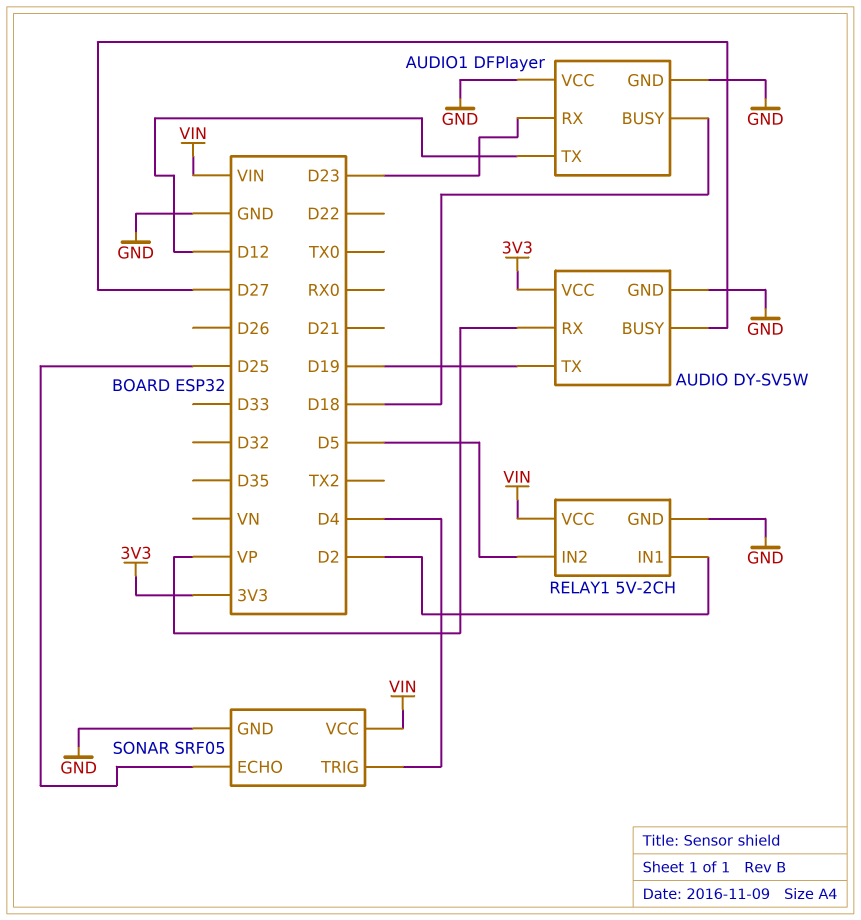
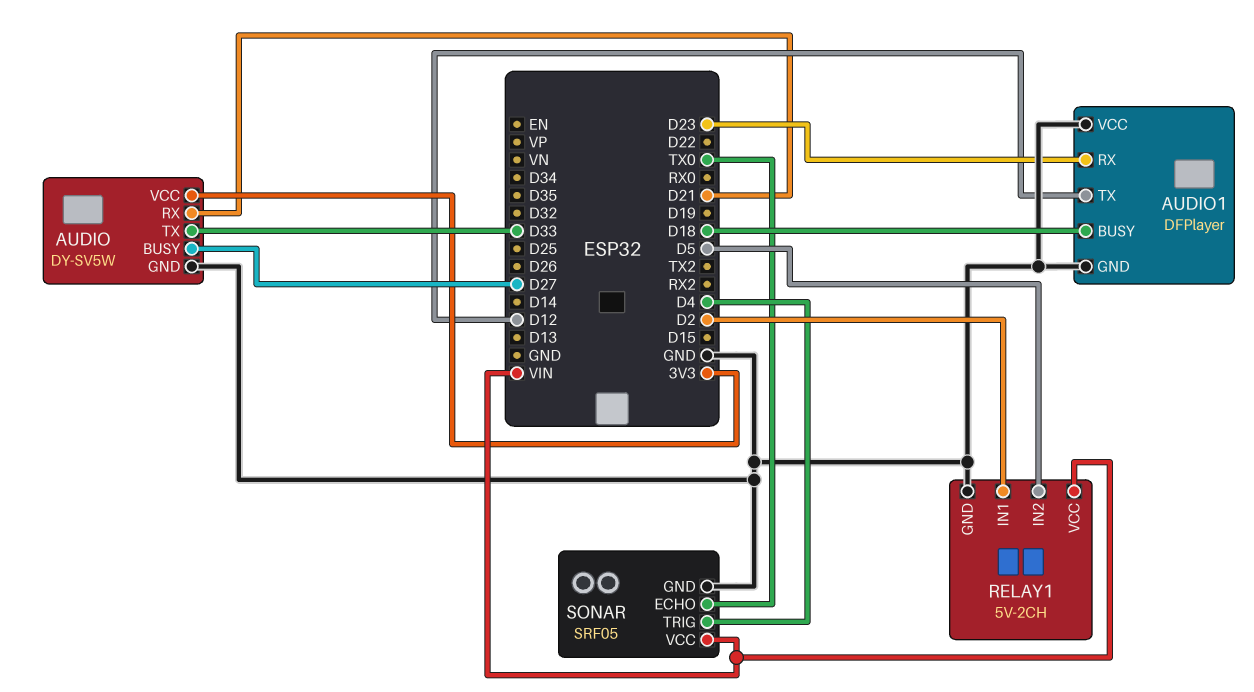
AUDIO pin RX: VP -> D21
AUDIO pin TX: D19 -> D33
SONAR pin ECHO: D25 -> TX0

